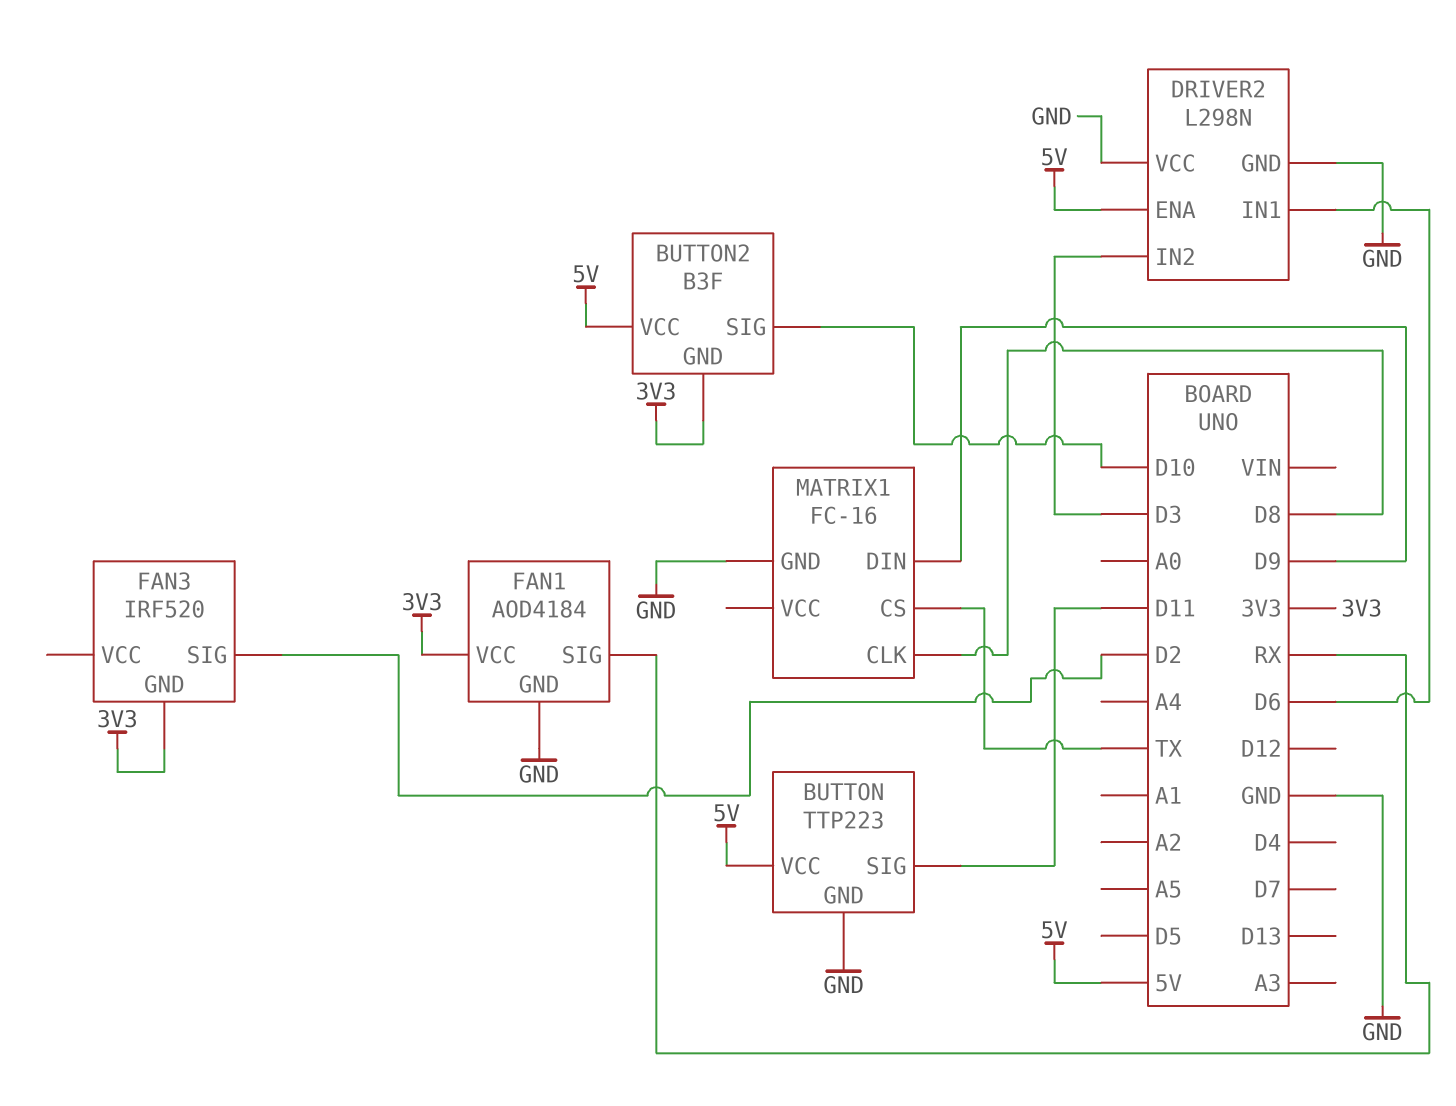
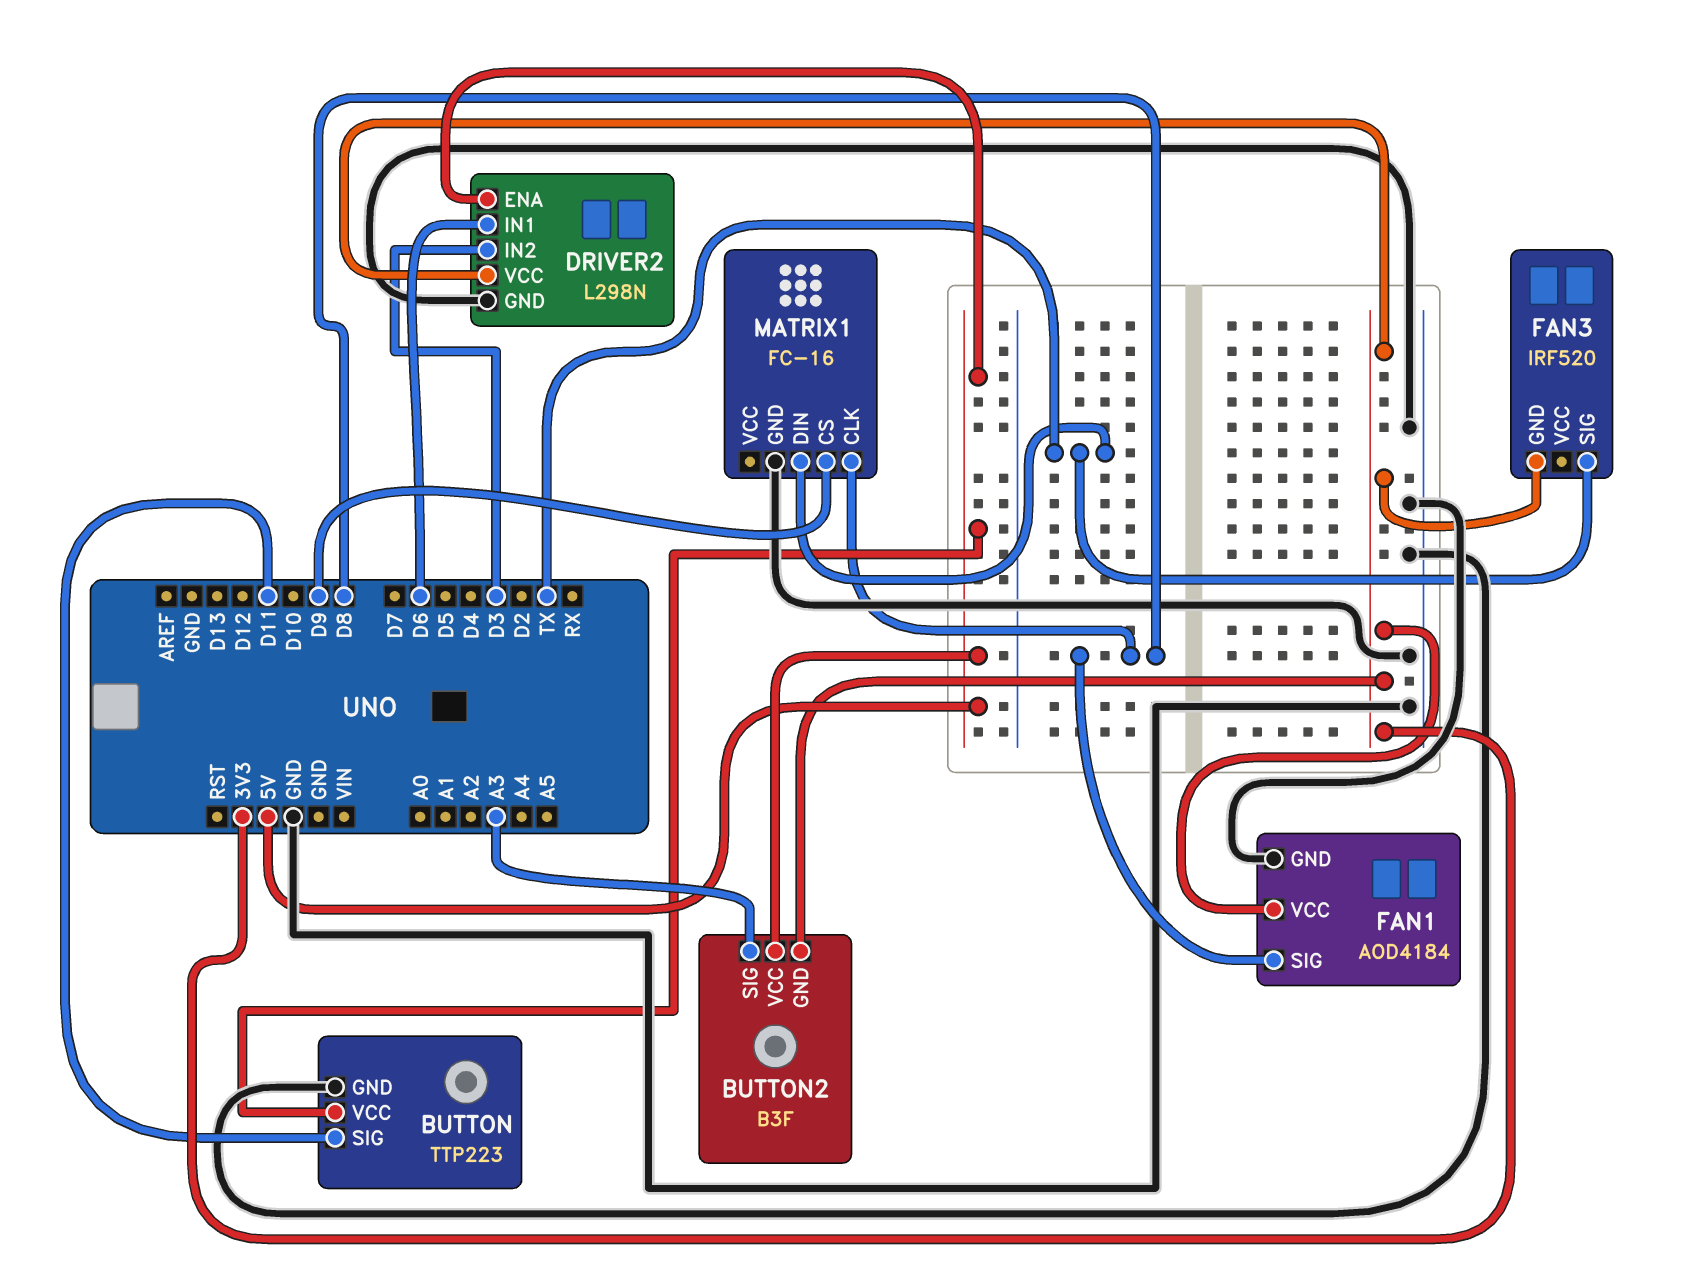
BUTTON2 pin SIG: D10 -> A3
DRIVER2 pin VCC: GND -> 3V3
FAN1 pin SIG: RX -> D8
FAN3 pin SIG: D2 -> TX
MATRIX1 pin CS: TX -> D9
MATRIX1 pin DIN: D9 -> TX

